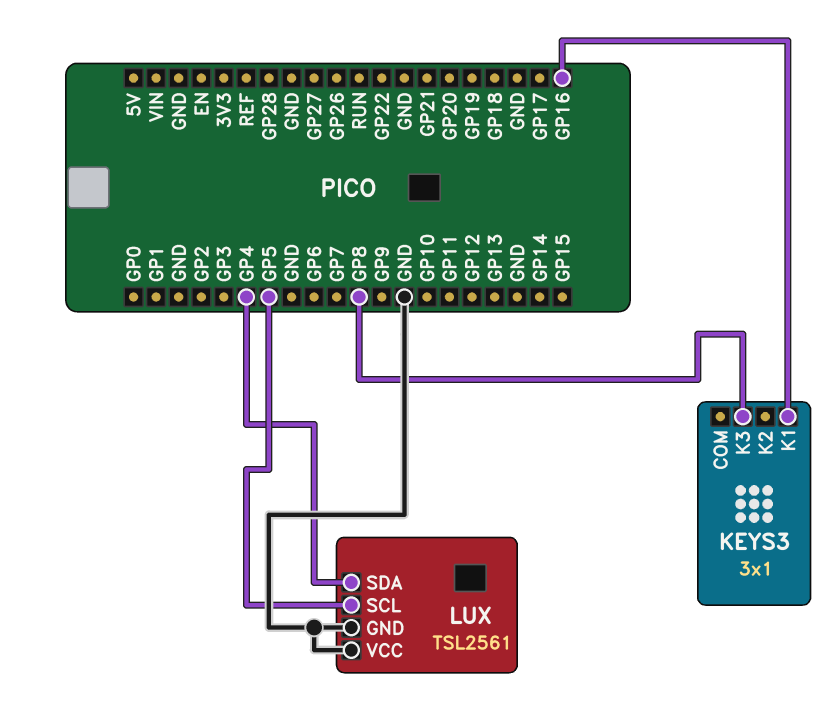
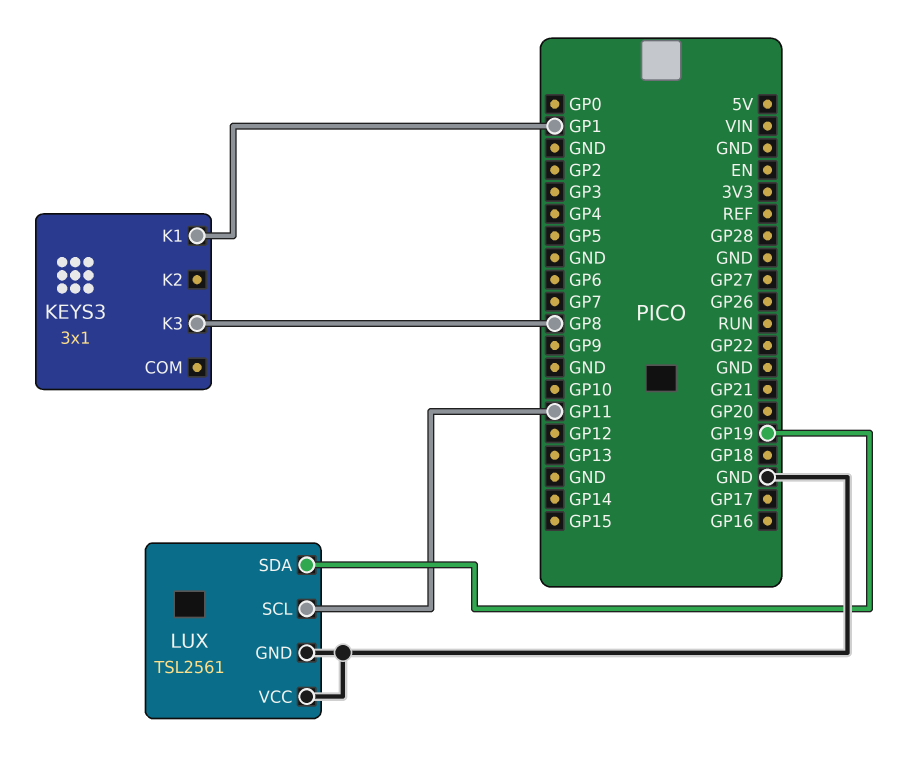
KEYS3 pin K1: GP16 -> GP1
LUX pin SCL: GP5 -> GP11
LUX pin SDA: GP4 -> GP19

